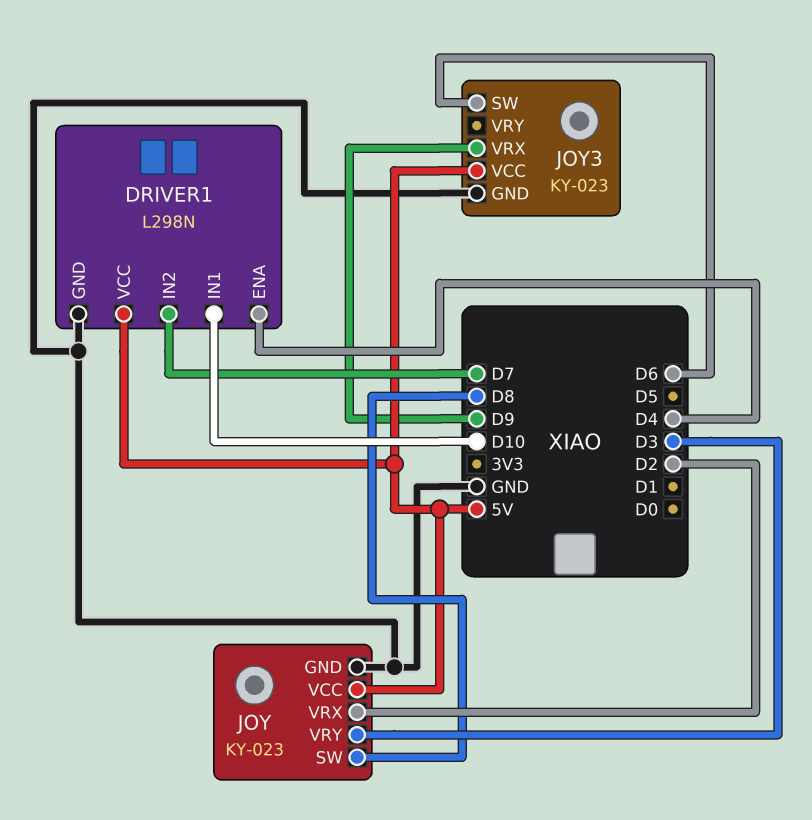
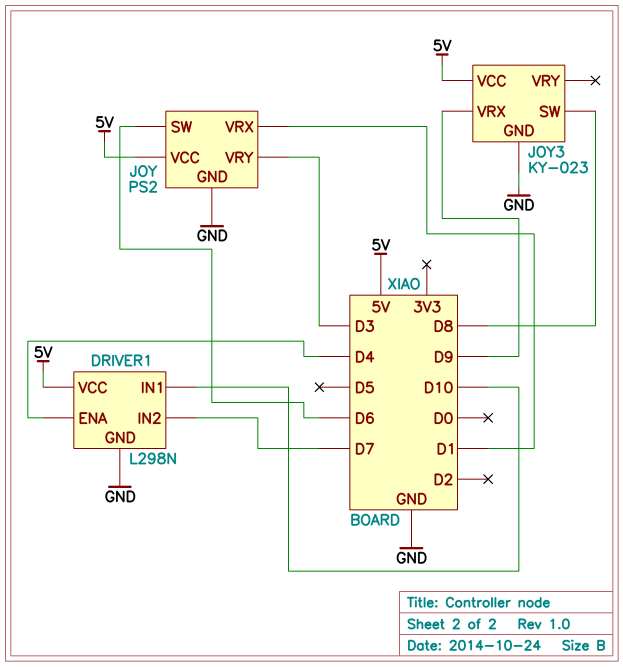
JOY: KY-023 -> PS2
JOY pin SW: D8 -> D6
JOY pin VRX: D2 -> D1
JOY3 pin SW: D6 -> D8

